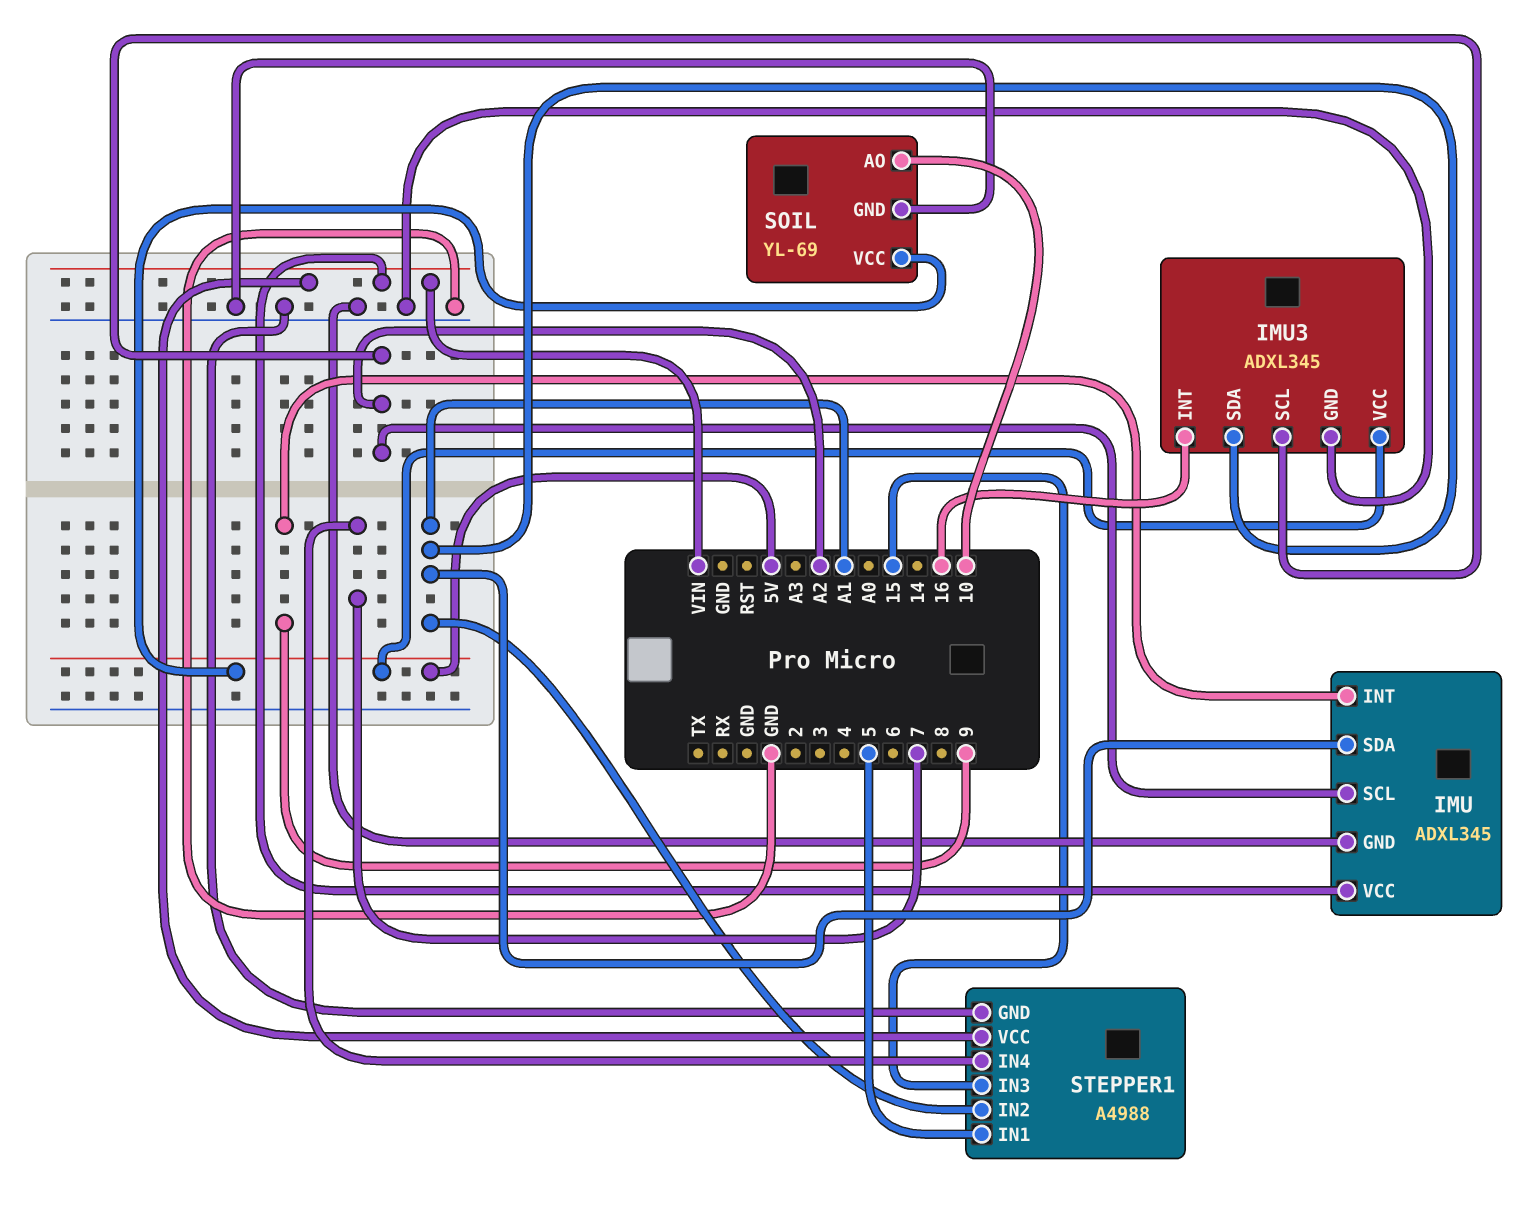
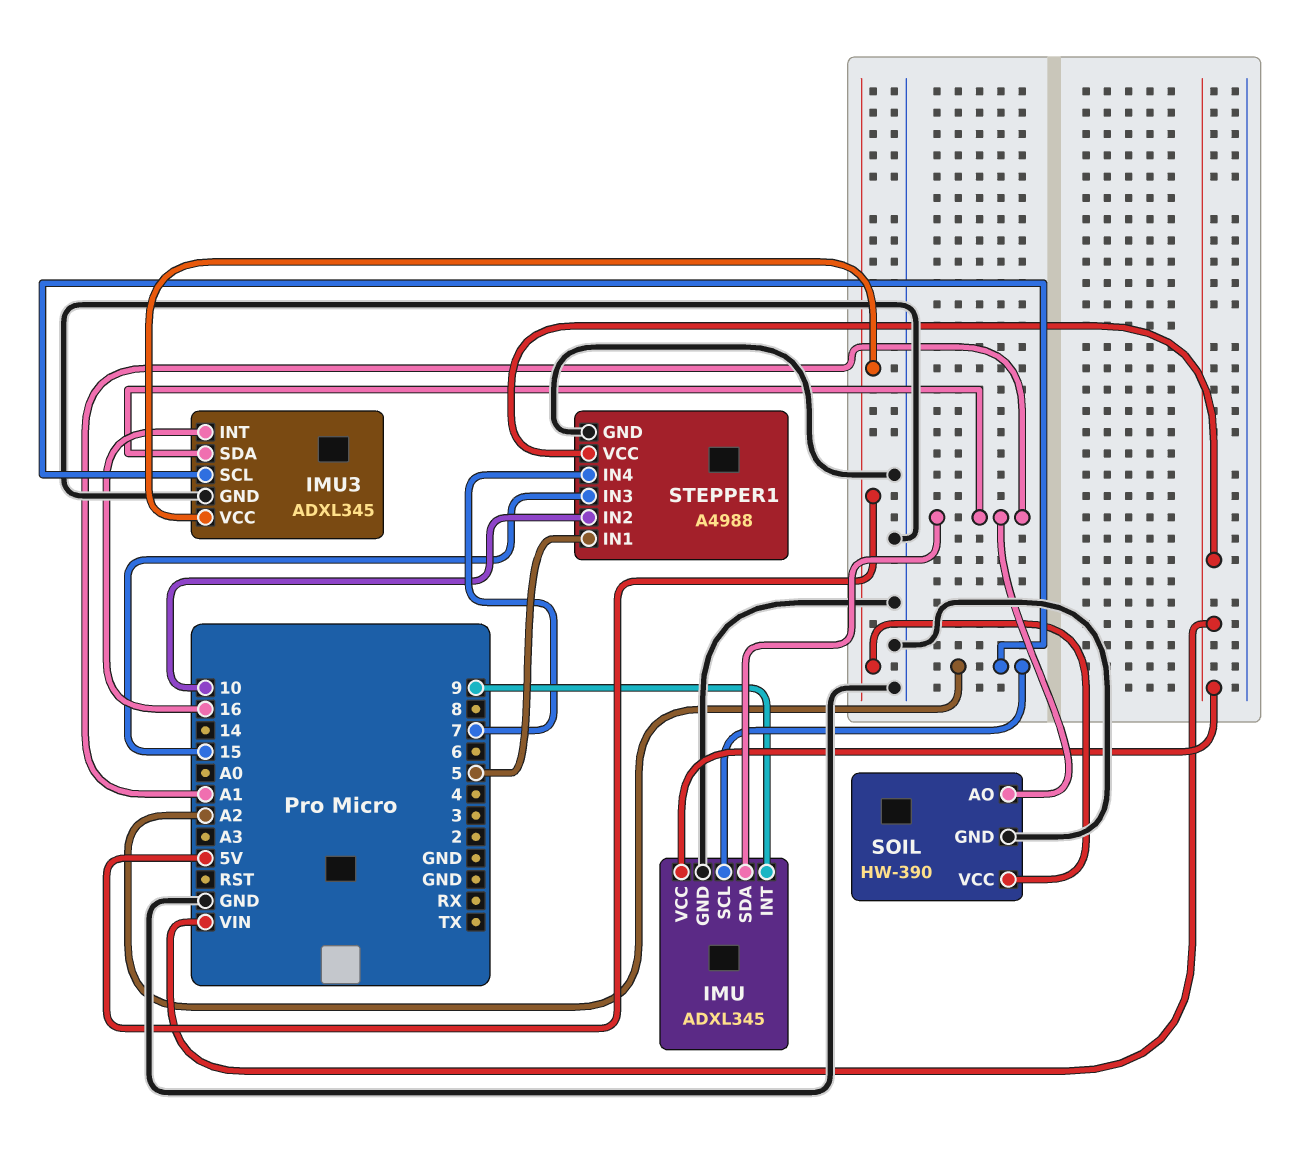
SOIL: YL-69 -> HW-390
SOIL pin AO: 10 -> A1
STEPPER1 pin IN2: A1 -> 10

